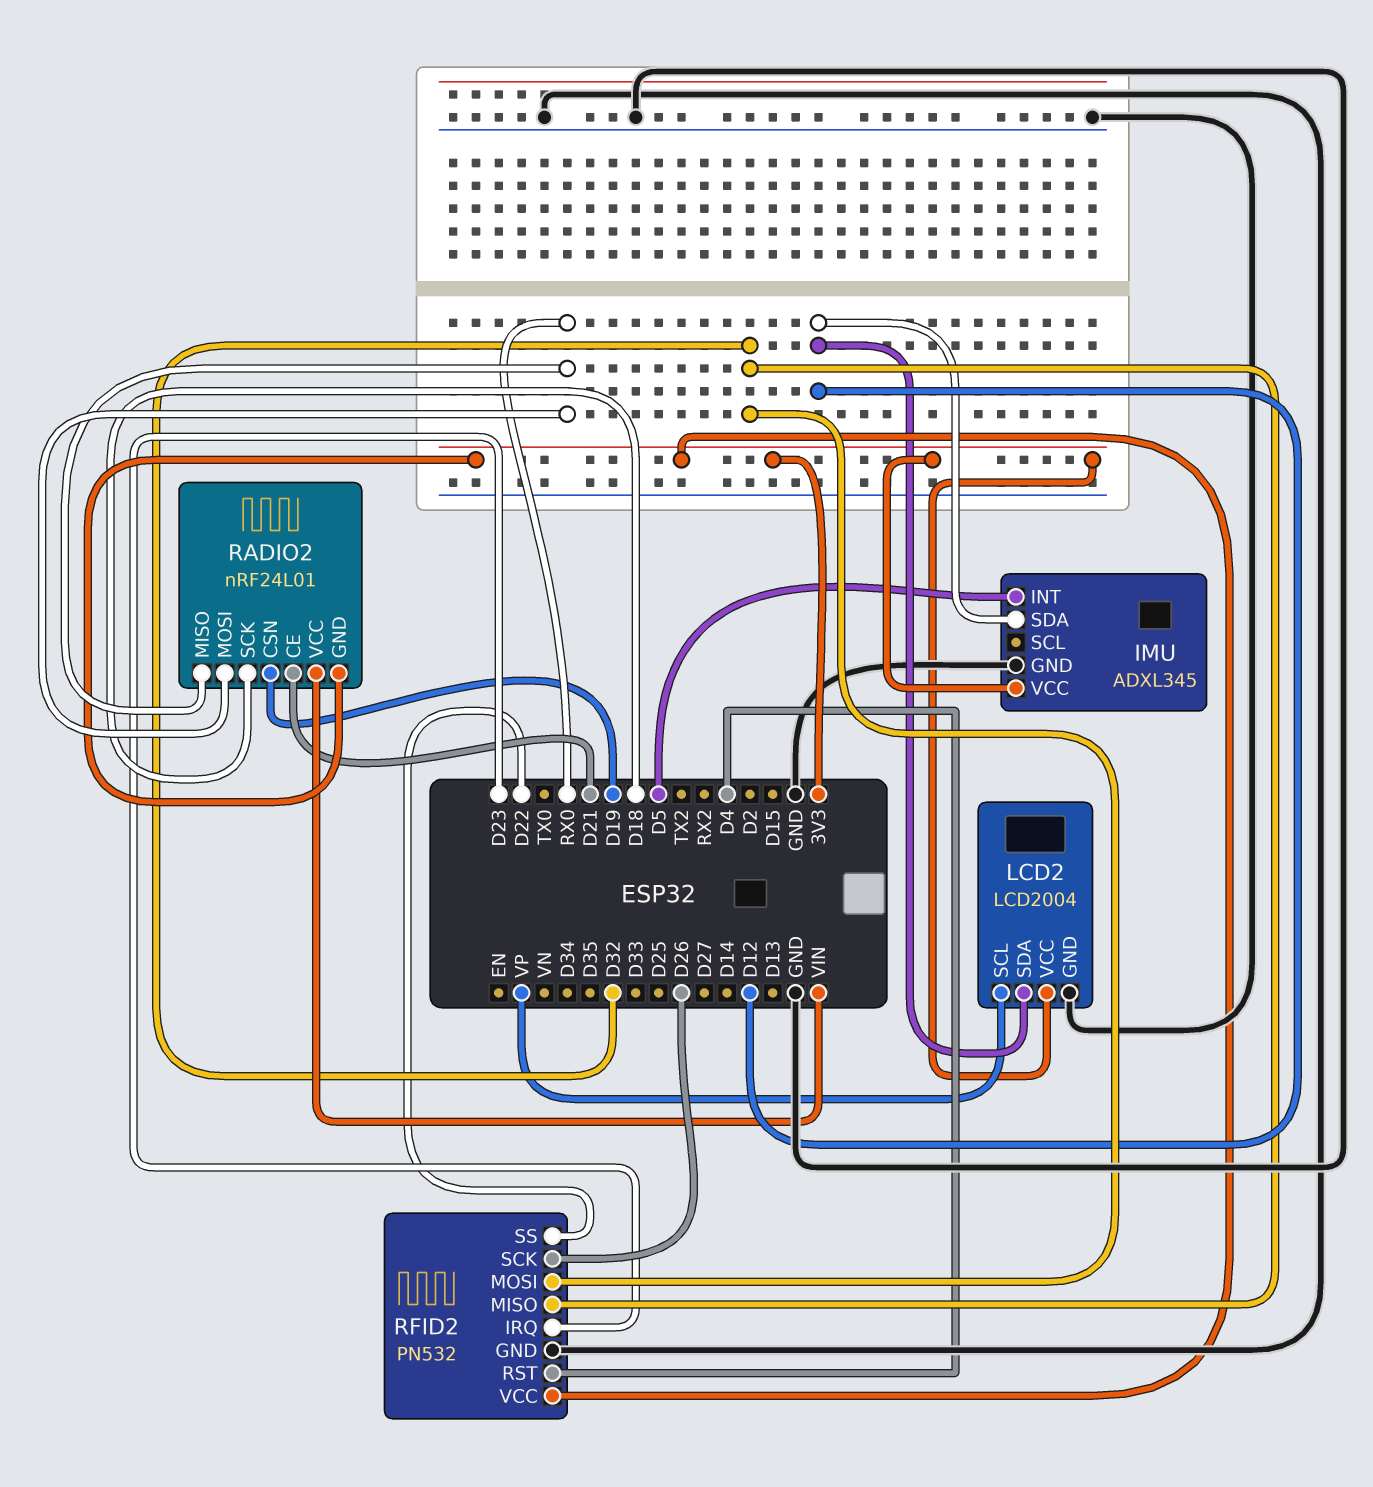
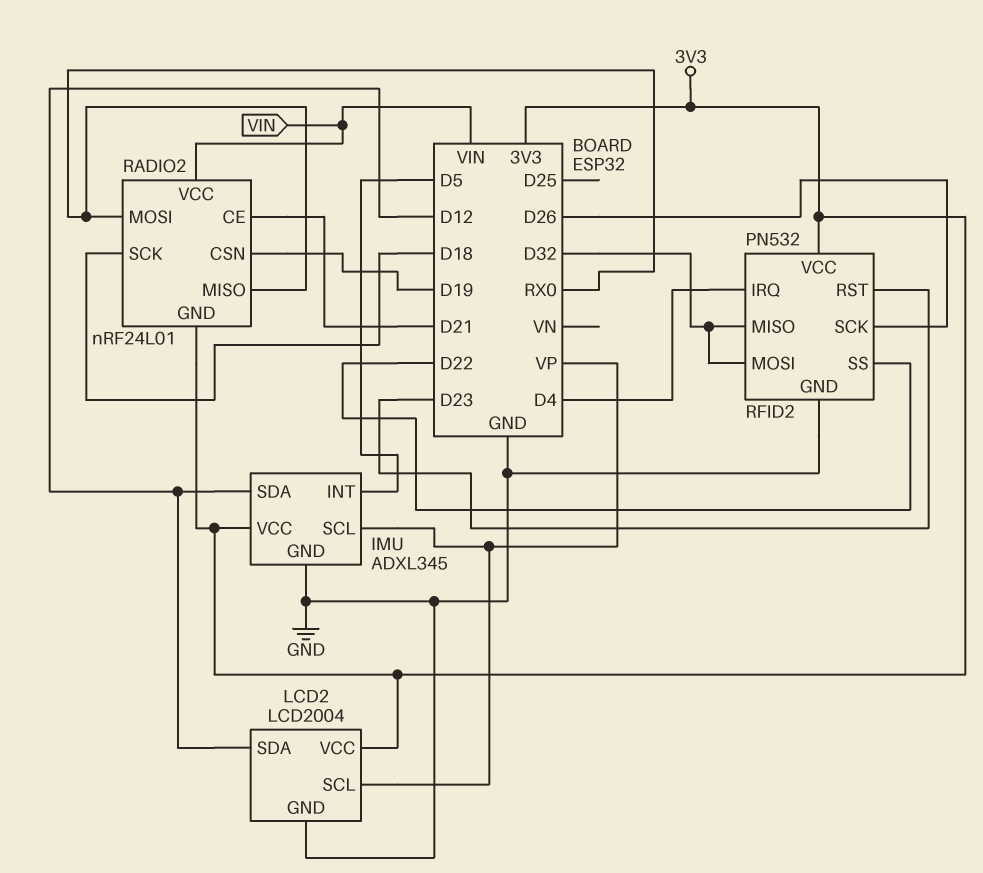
IMU pin SCL: none -> VP
RFID2 pin IRQ: D23 -> D4
RFID2 pin RST: D4 -> D23

